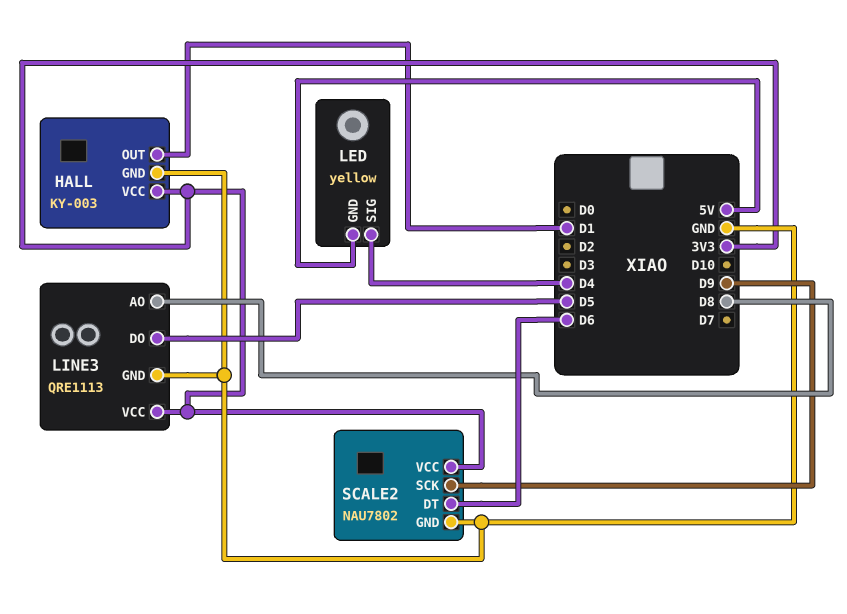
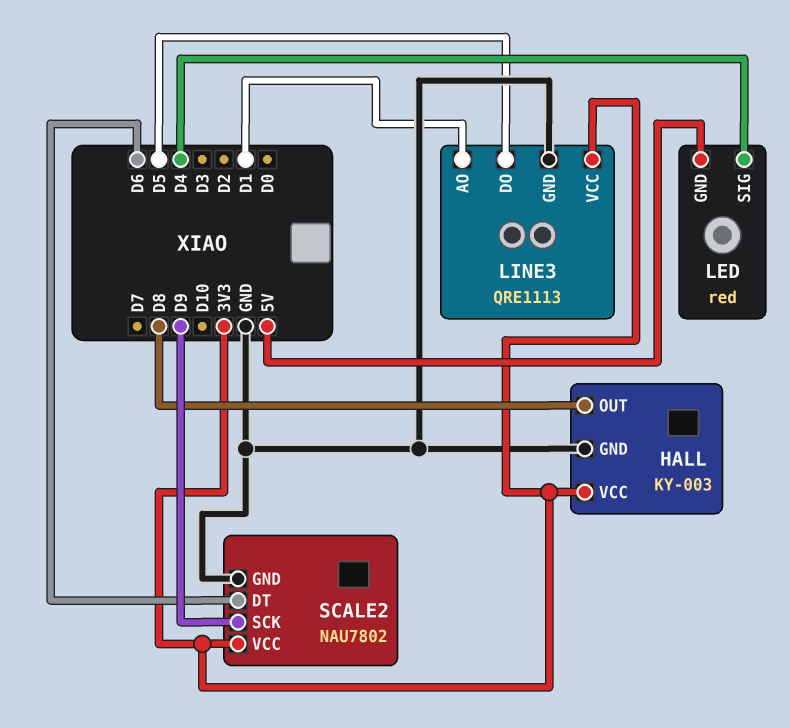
HALL pin OUT: D1 -> D8
LED: yellow -> red
LINE3 pin AO: D8 -> D1

